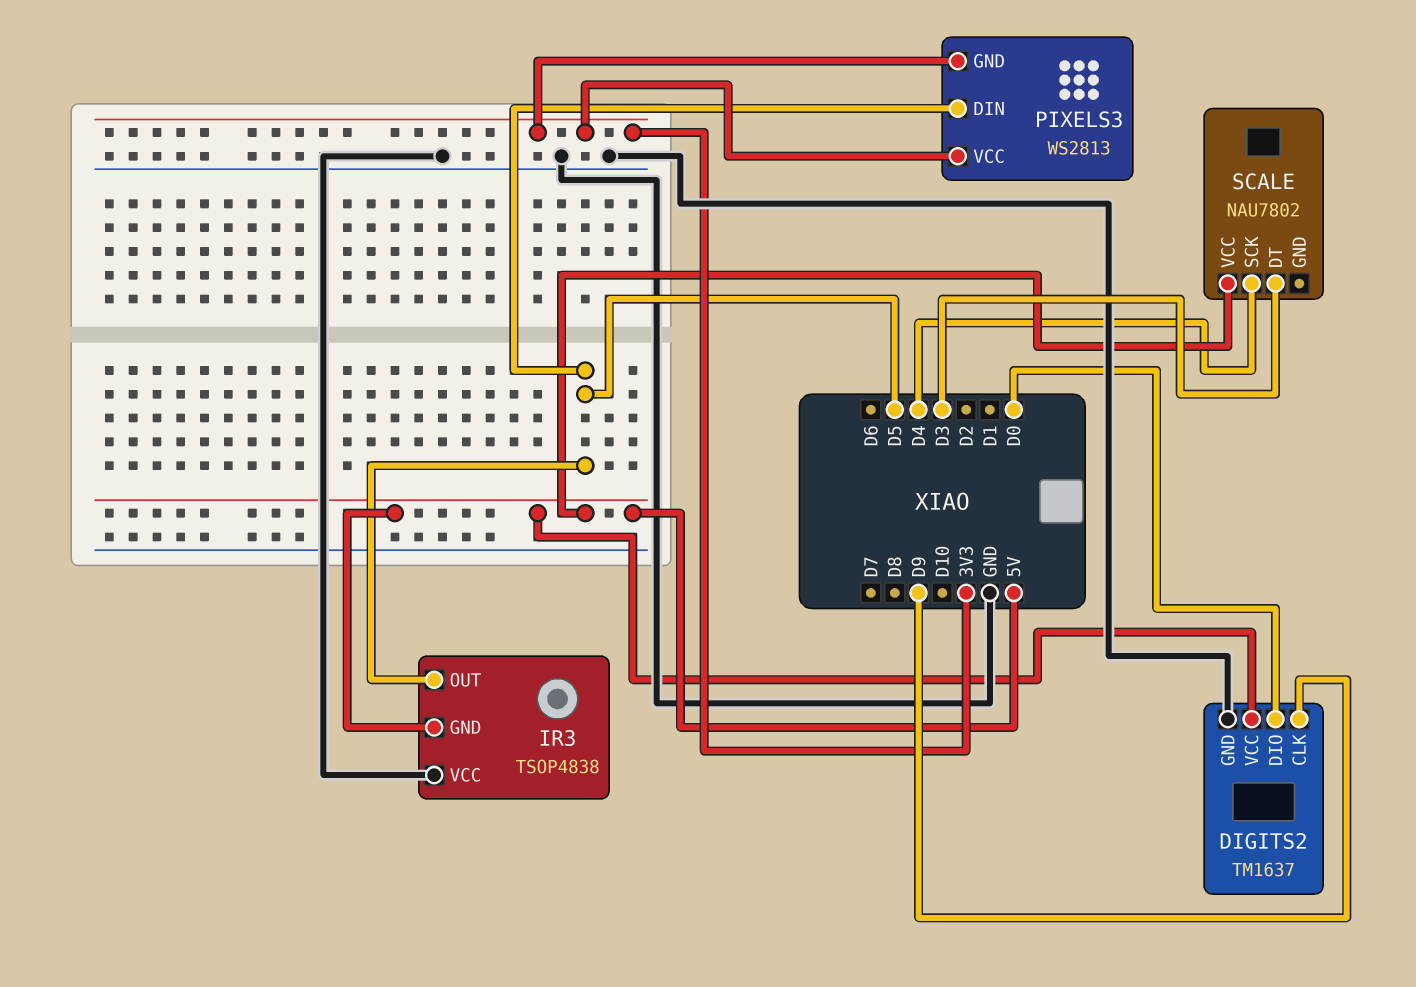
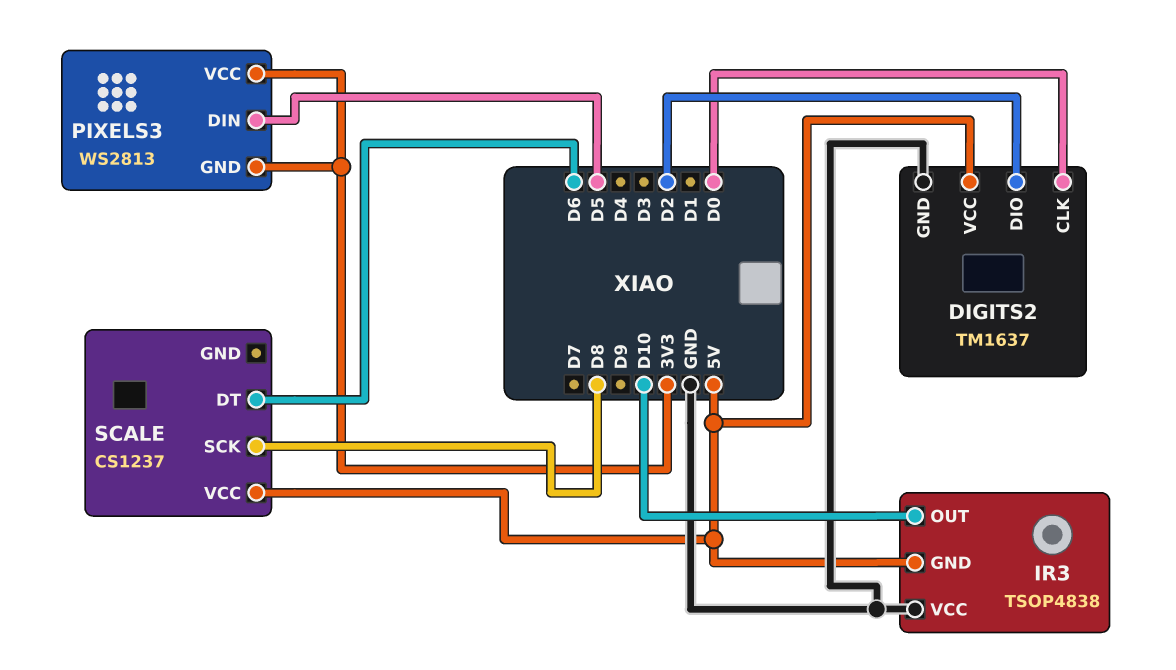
DIGITS2 pin CLK: D9 -> D0
DIGITS2 pin DIO: D0 -> D2
IR3 pin OUT: D5 -> D10
SCALE: NAU7802 -> CS1237
SCALE pin DT: D3 -> D6
SCALE pin SCK: D4 -> D8

